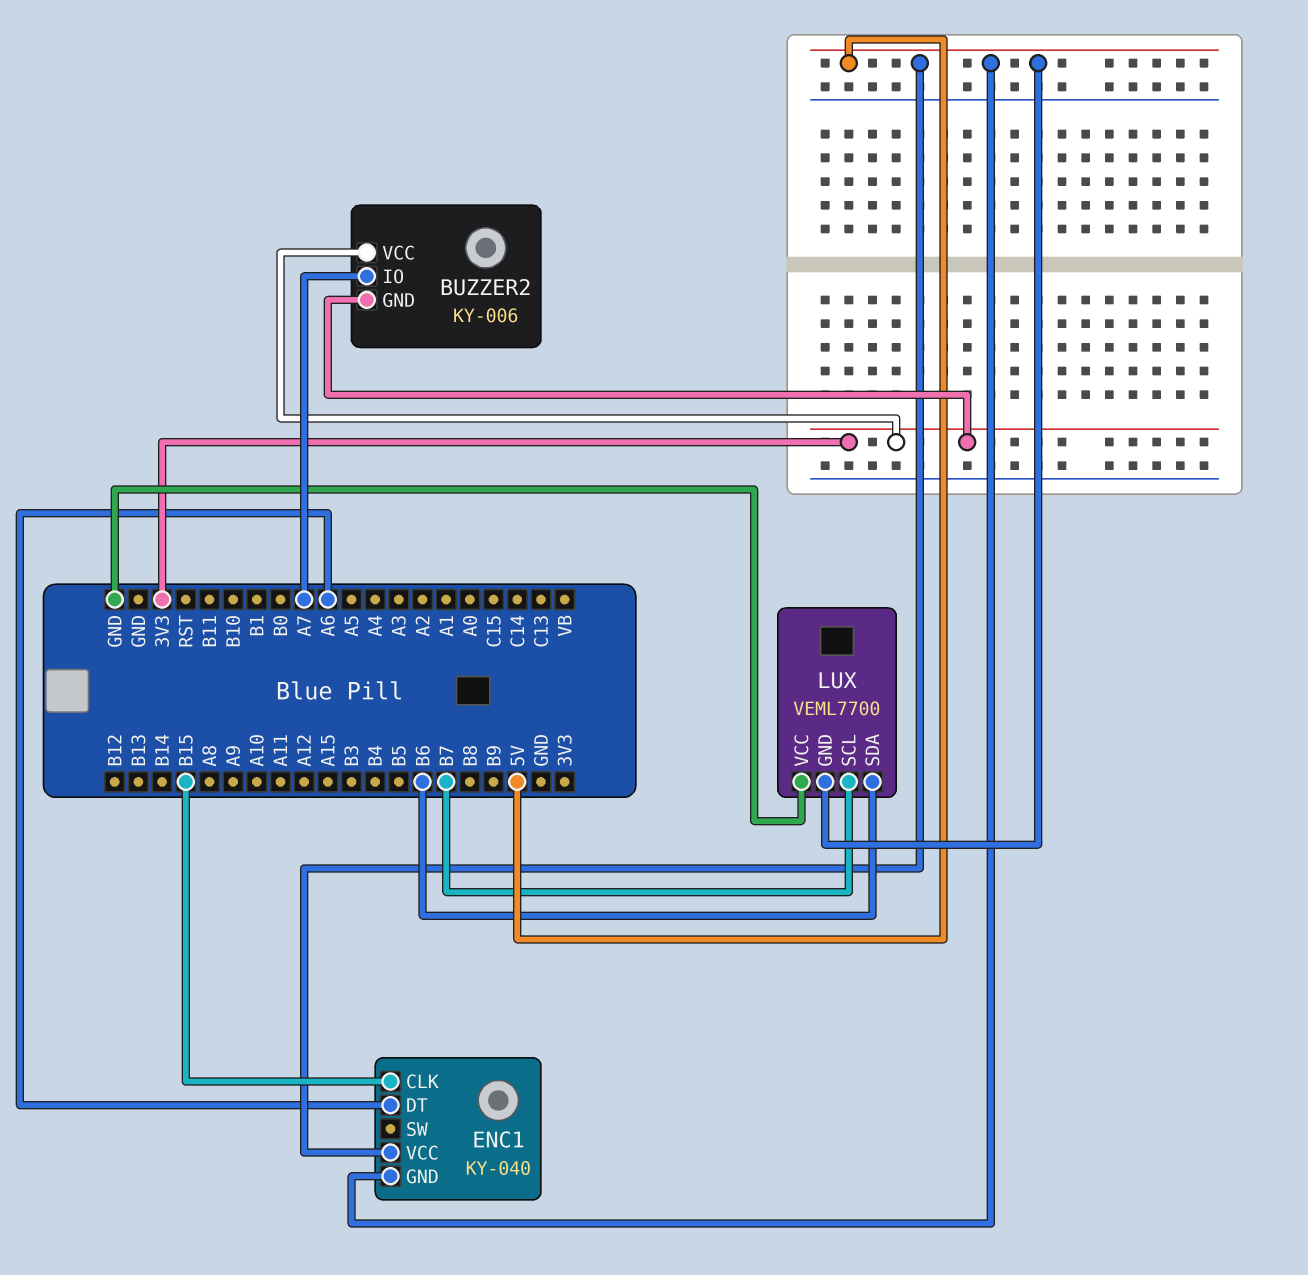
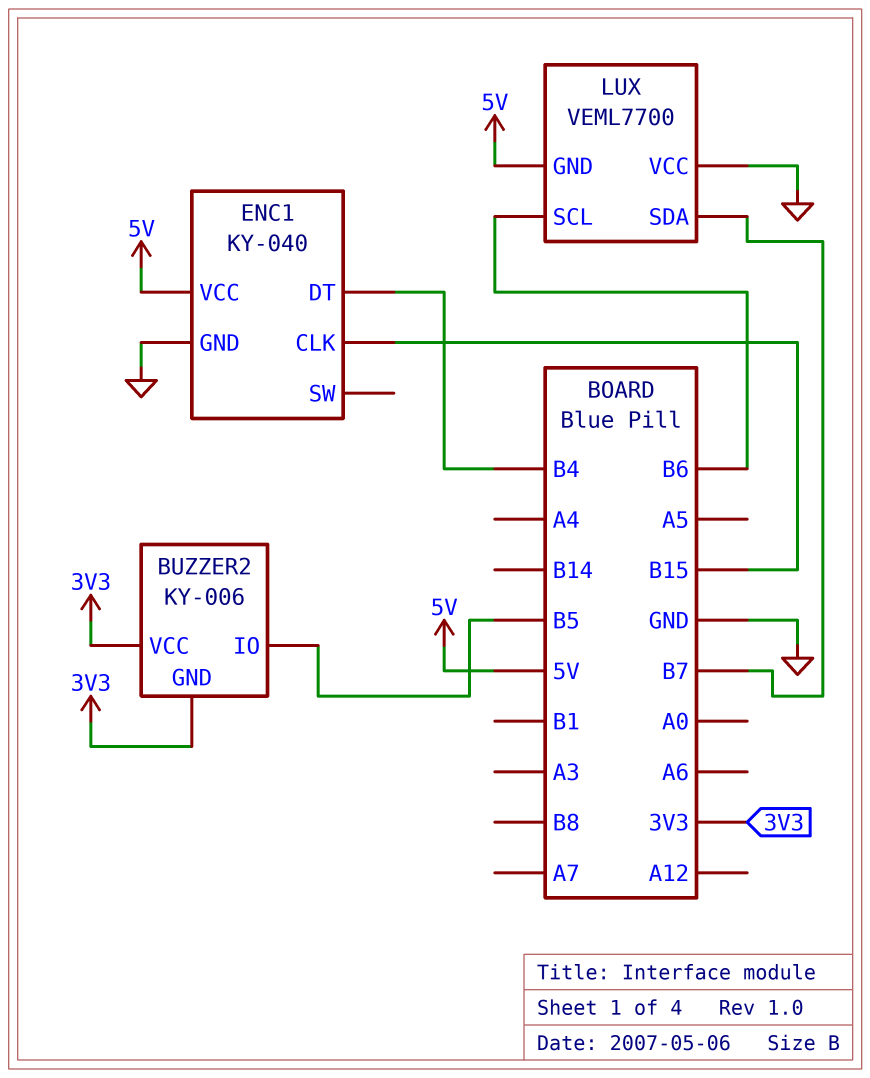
BUZZER2 pin IO: A7 -> B5
ENC1 pin DT: A6 -> B4
ENC1 pin GND: 5V -> GND
LUX pin SCL: B7 -> B6
LUX pin SDA: B6 -> B7

